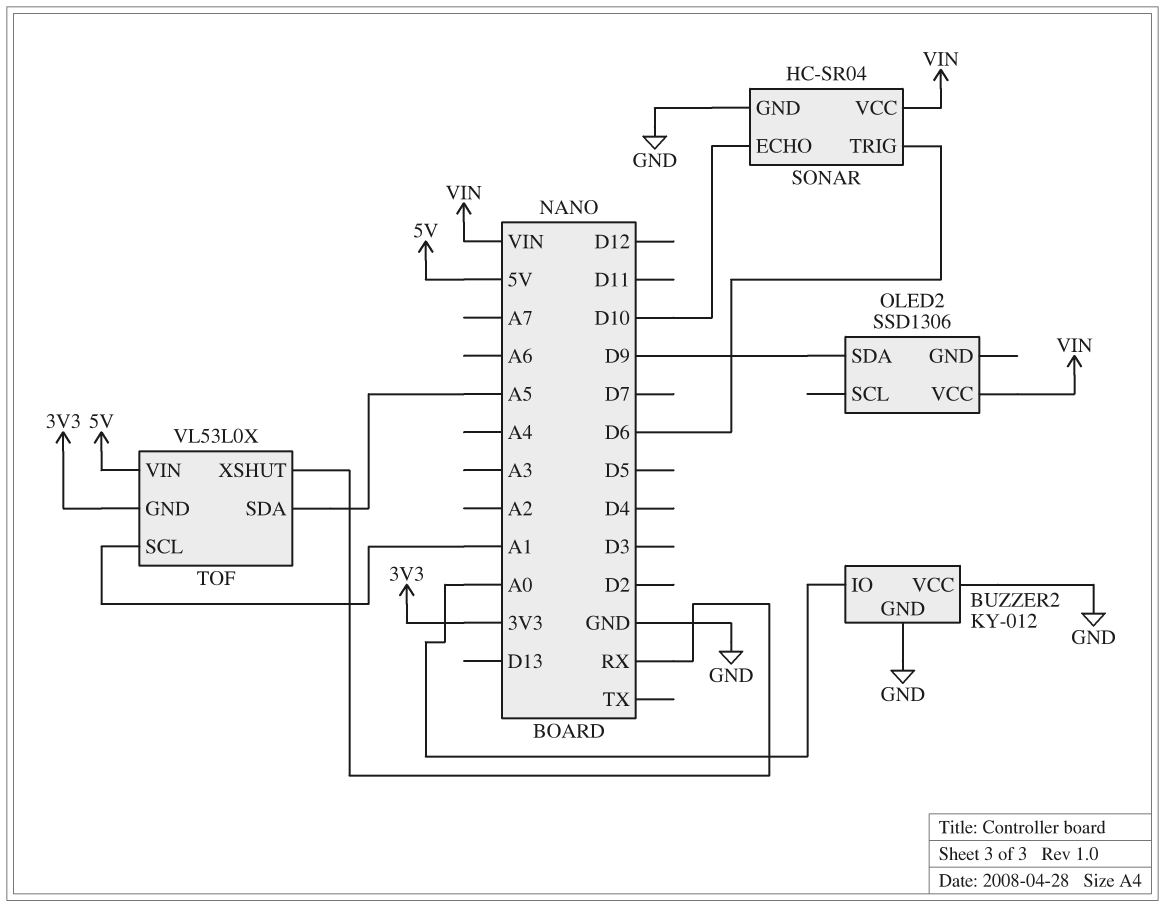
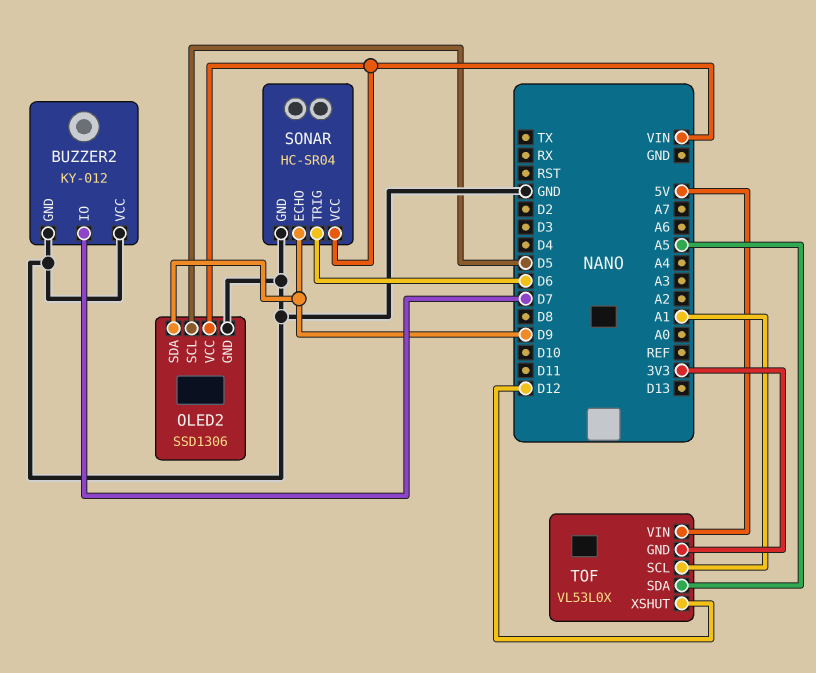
BUZZER2 pin IO: A0 -> D7
OLED2 pin GND: none -> GND
OLED2 pin SCL: none -> D5
SONAR pin ECHO: D10 -> D9
TOF pin XSHUT: RX -> D12

